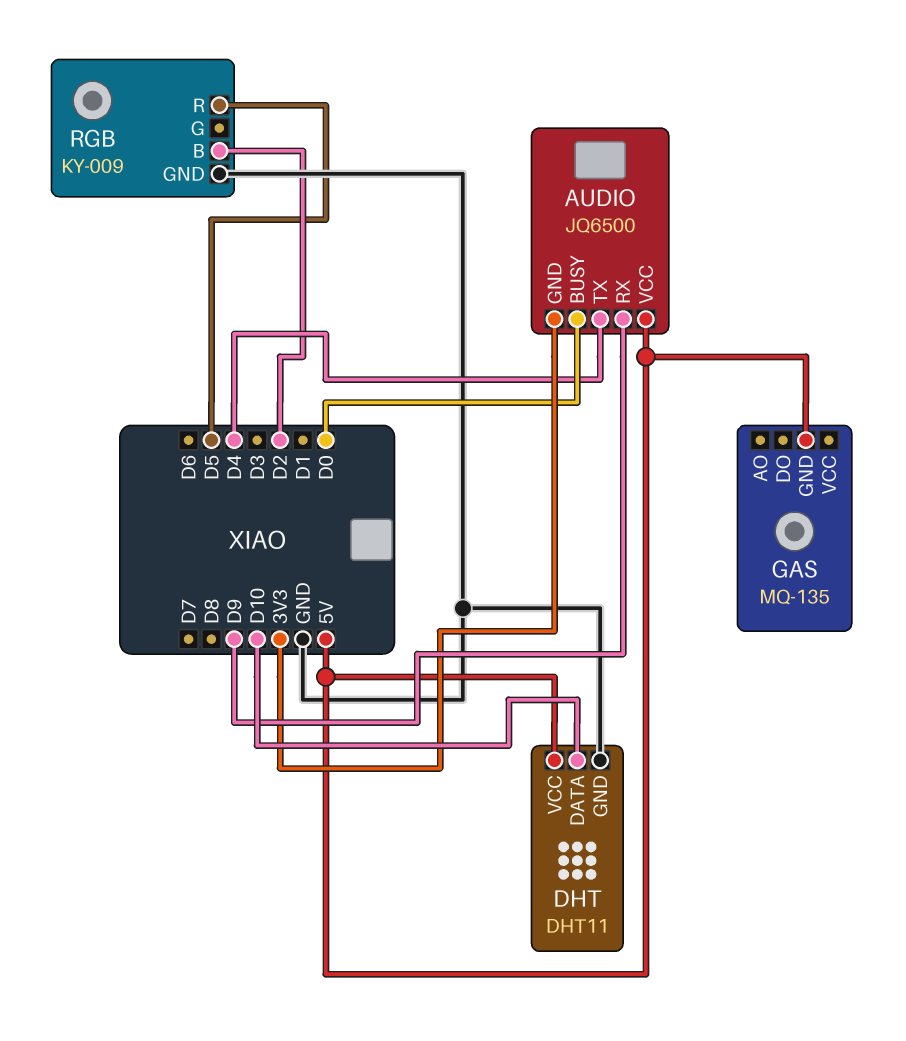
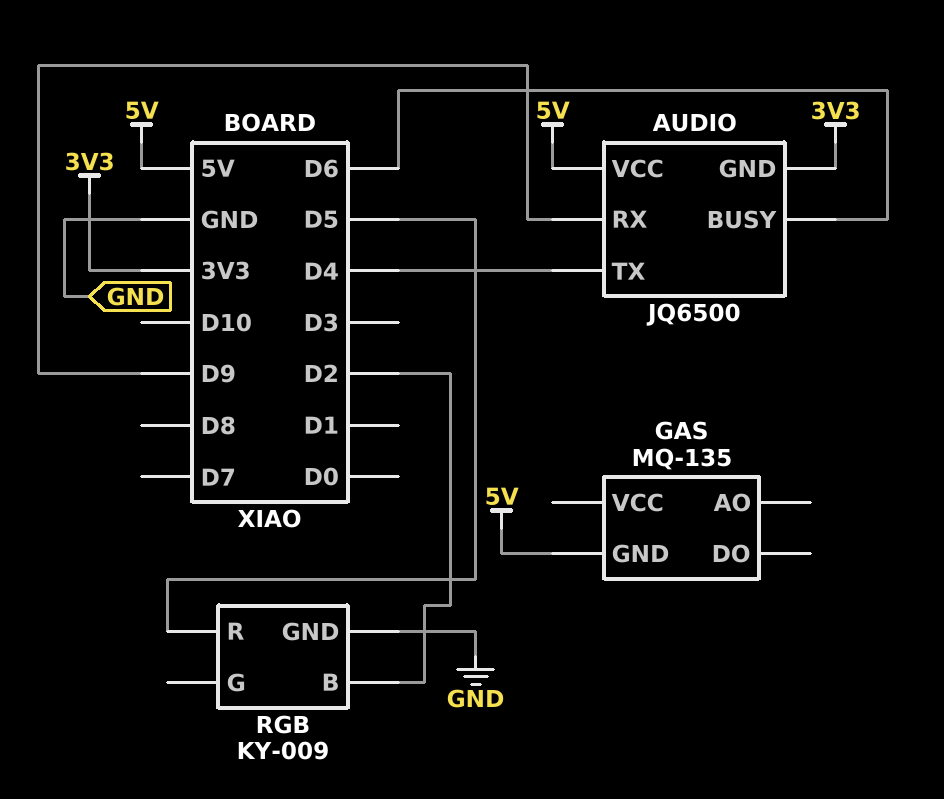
AUDIO pin BUSY: D0 -> D6
DHT: DHT11 -> none
DHT pin DATA: D10 -> none
DHT pin GND: GND -> none
DHT pin VCC: 5V -> none

